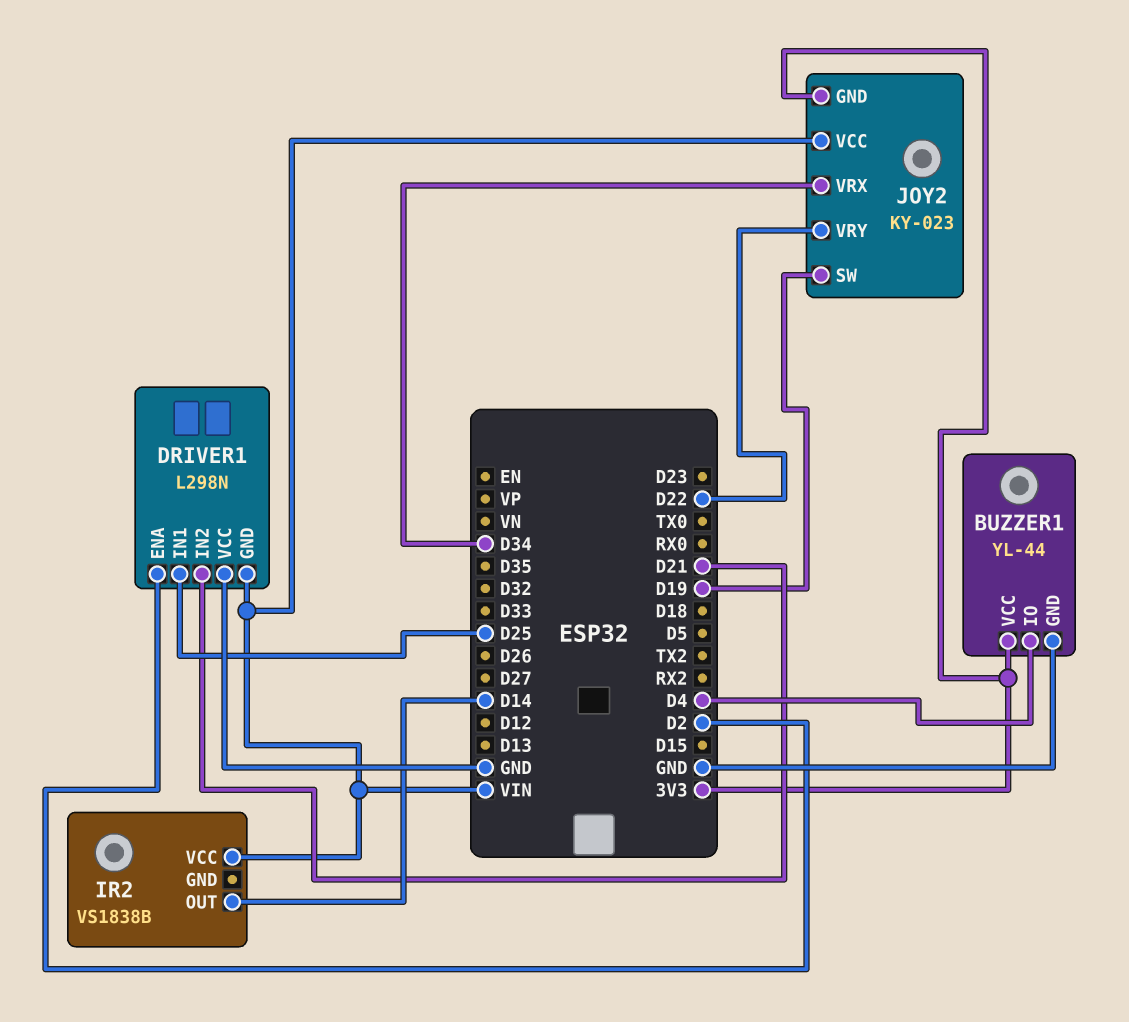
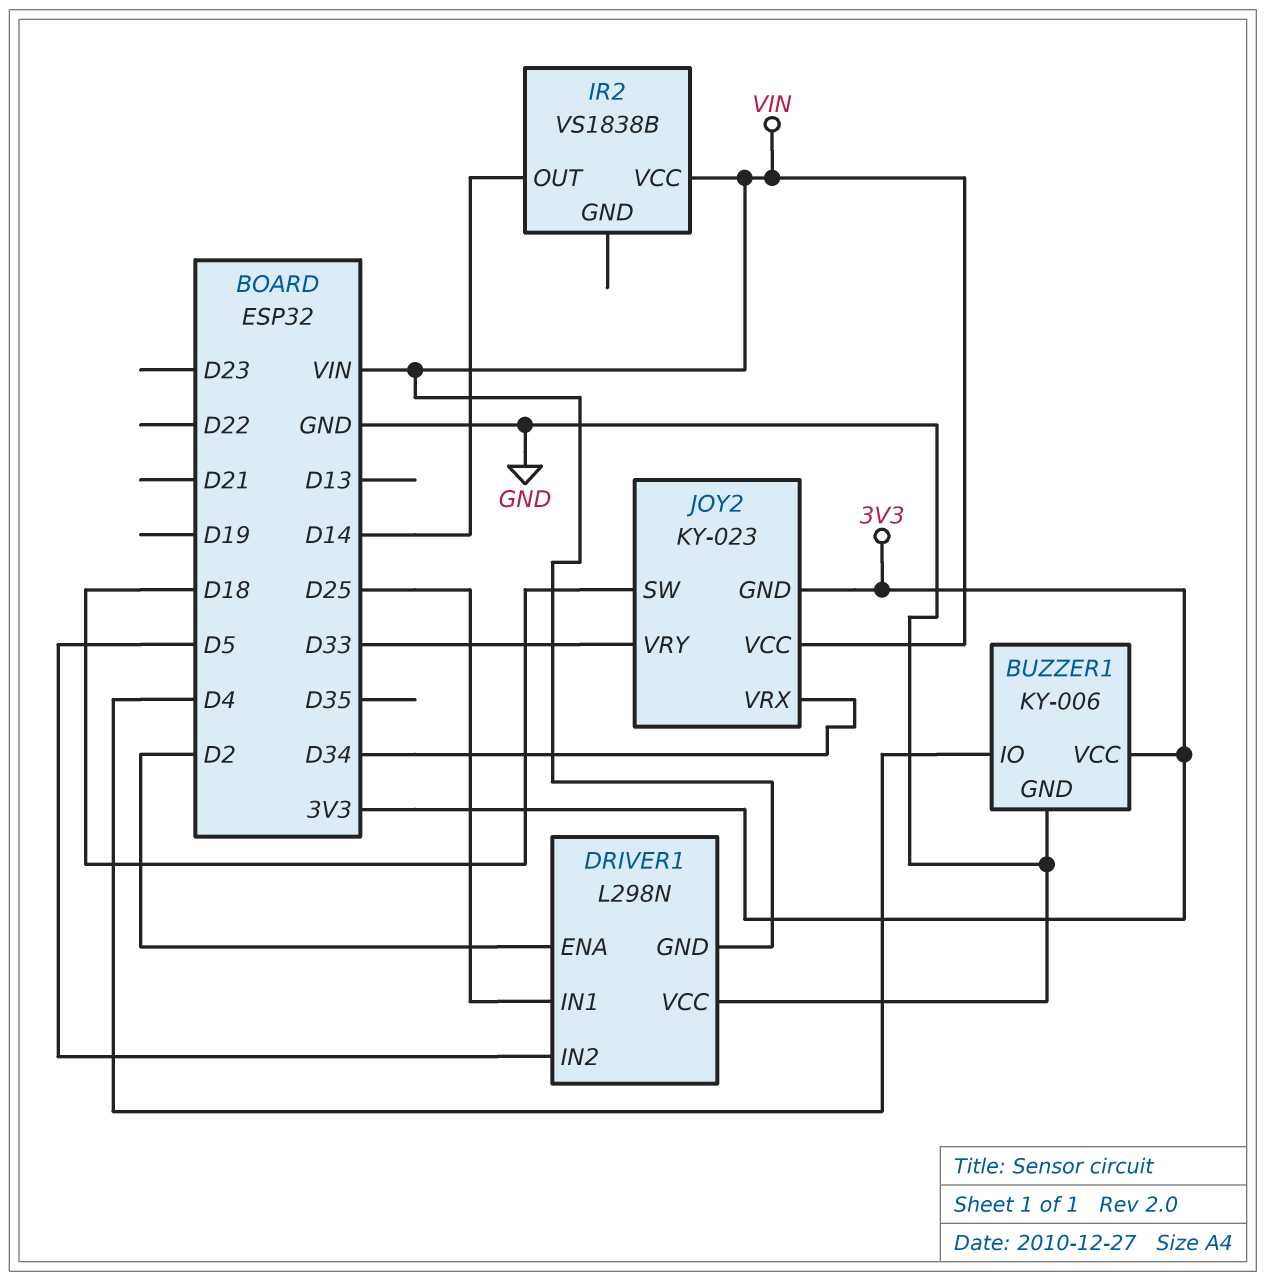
BUZZER1: YL-44 -> KY-006
DRIVER1 pin IN2: D21 -> D5
JOY2 pin SW: D19 -> D18
JOY2 pin VRY: D22 -> D33

